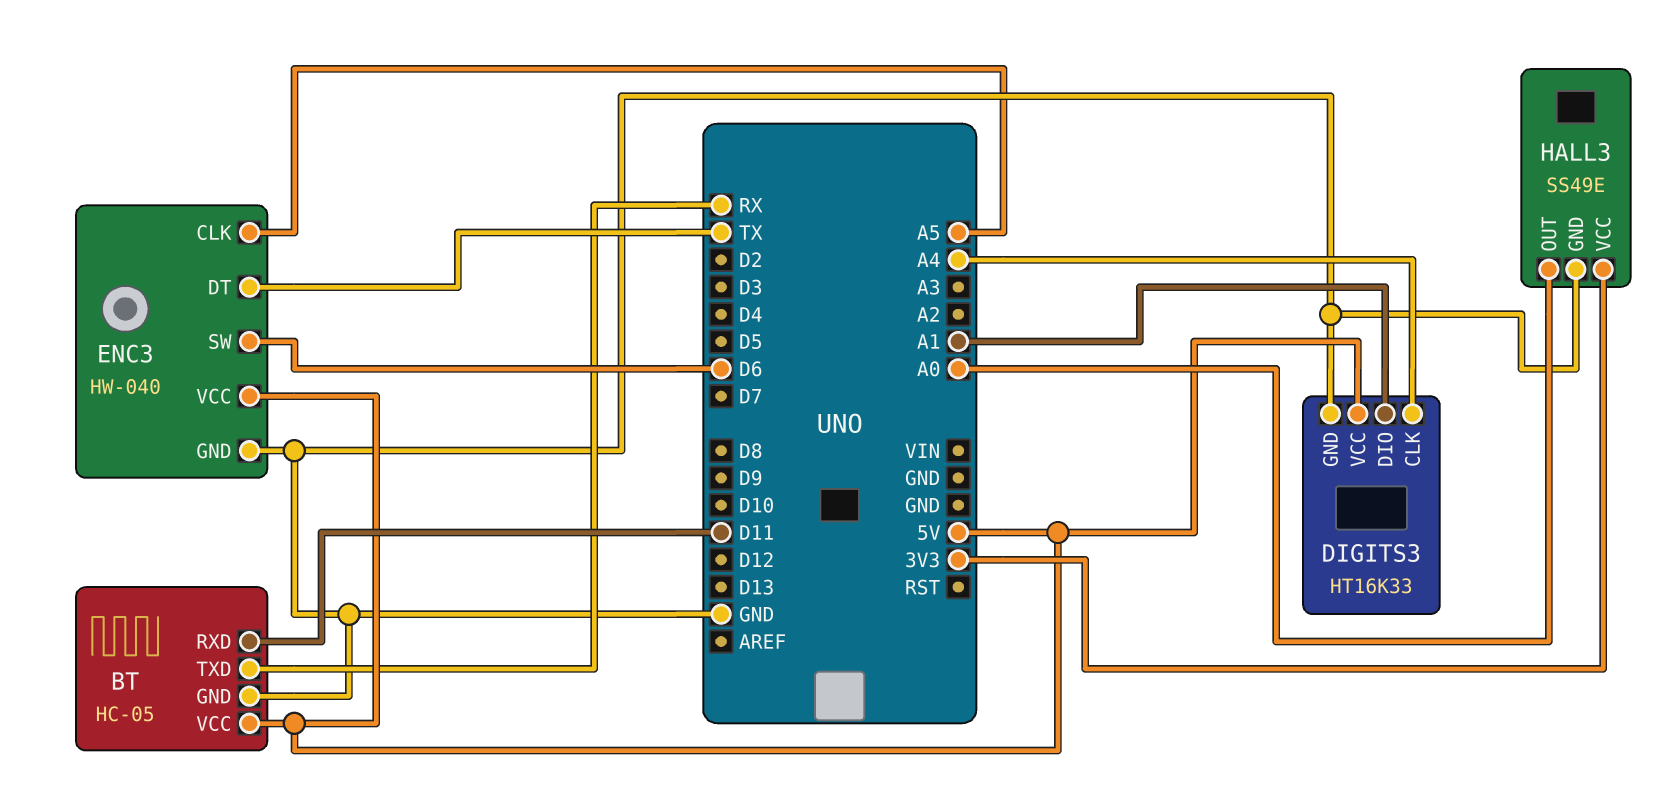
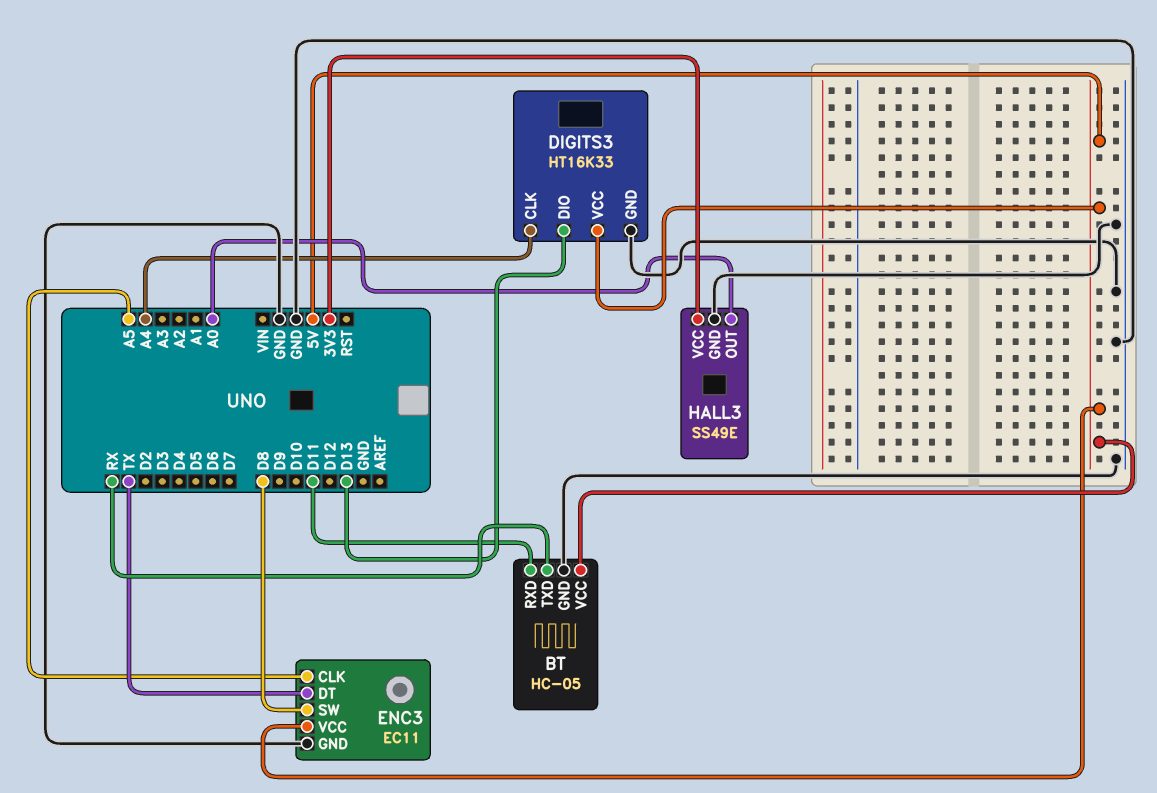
DIGITS3 pin DIO: A1 -> D13
ENC3: HW-040 -> EC11
ENC3 pin SW: D6 -> D8

